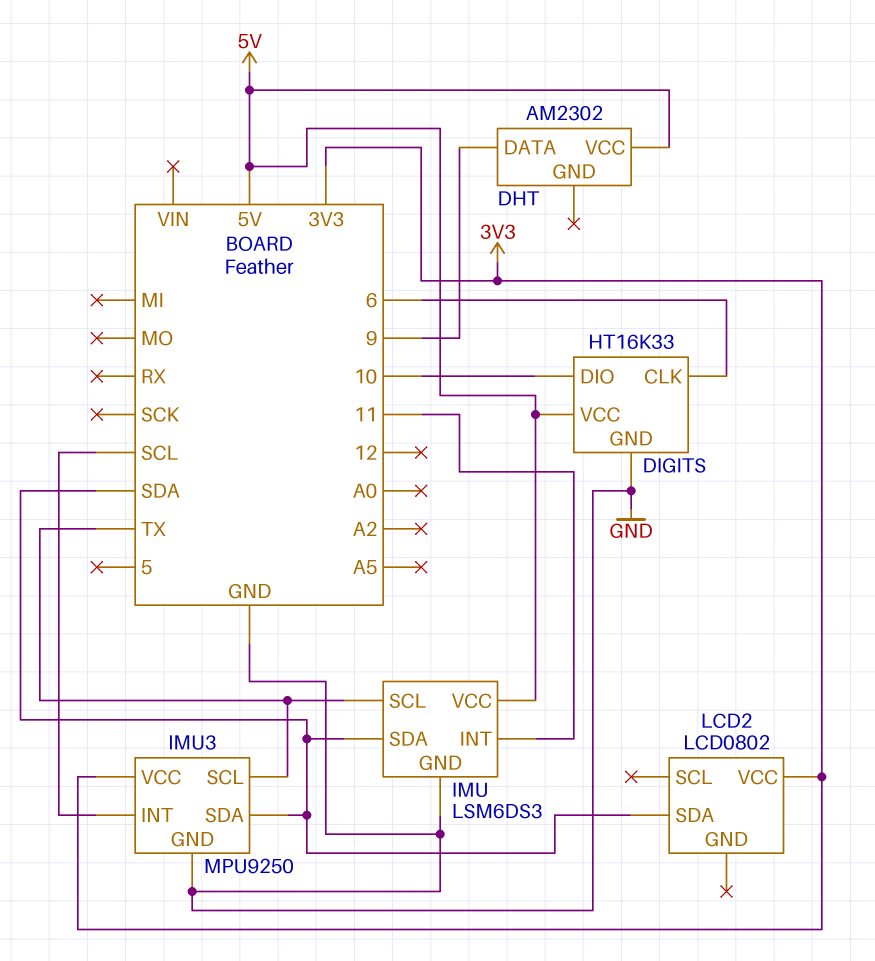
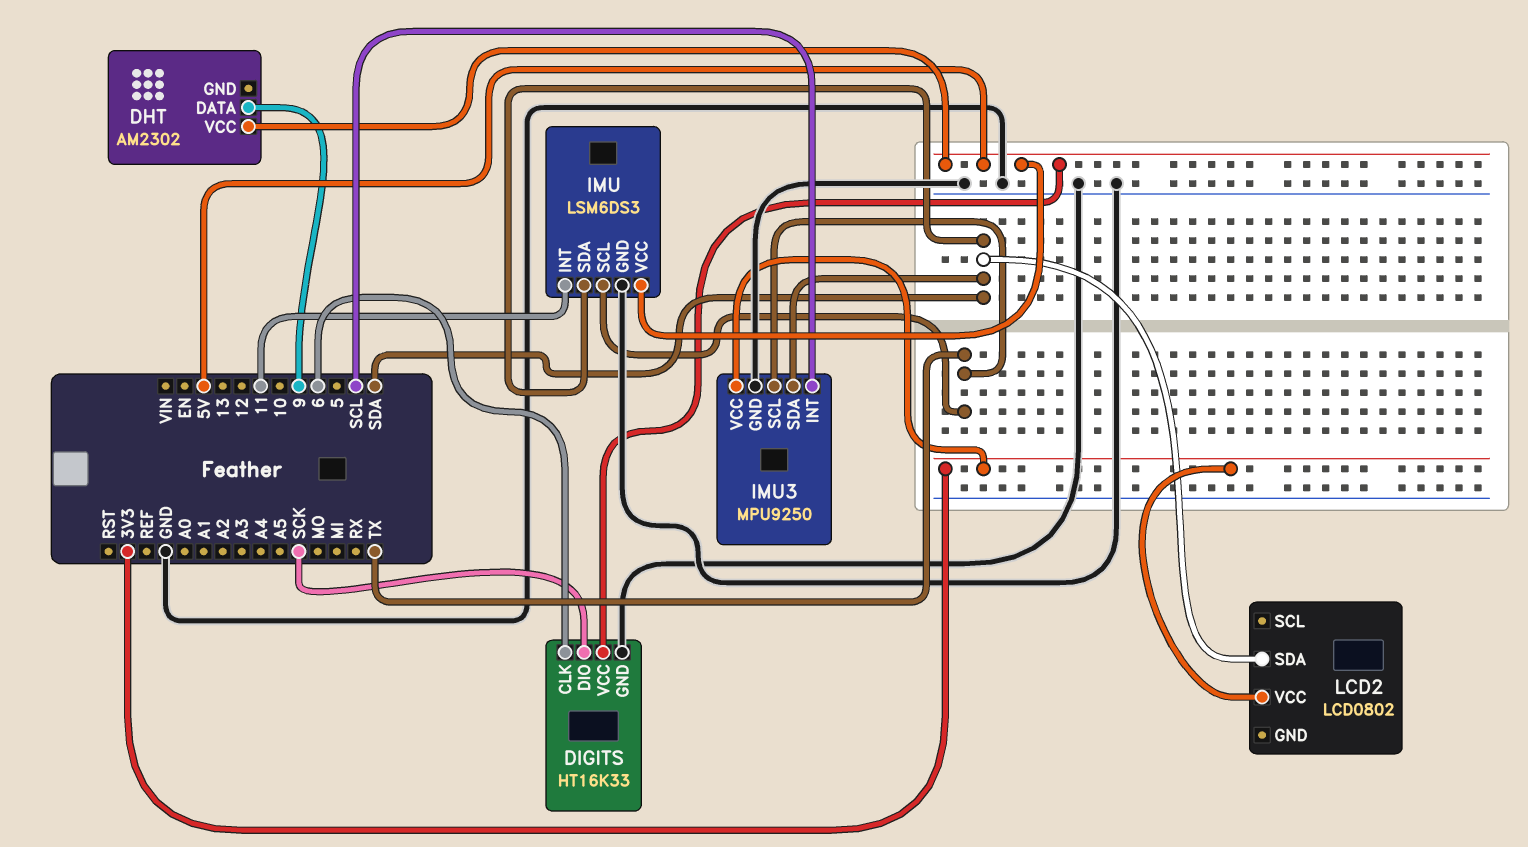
DIGITS pin DIO: 10 -> SCK

